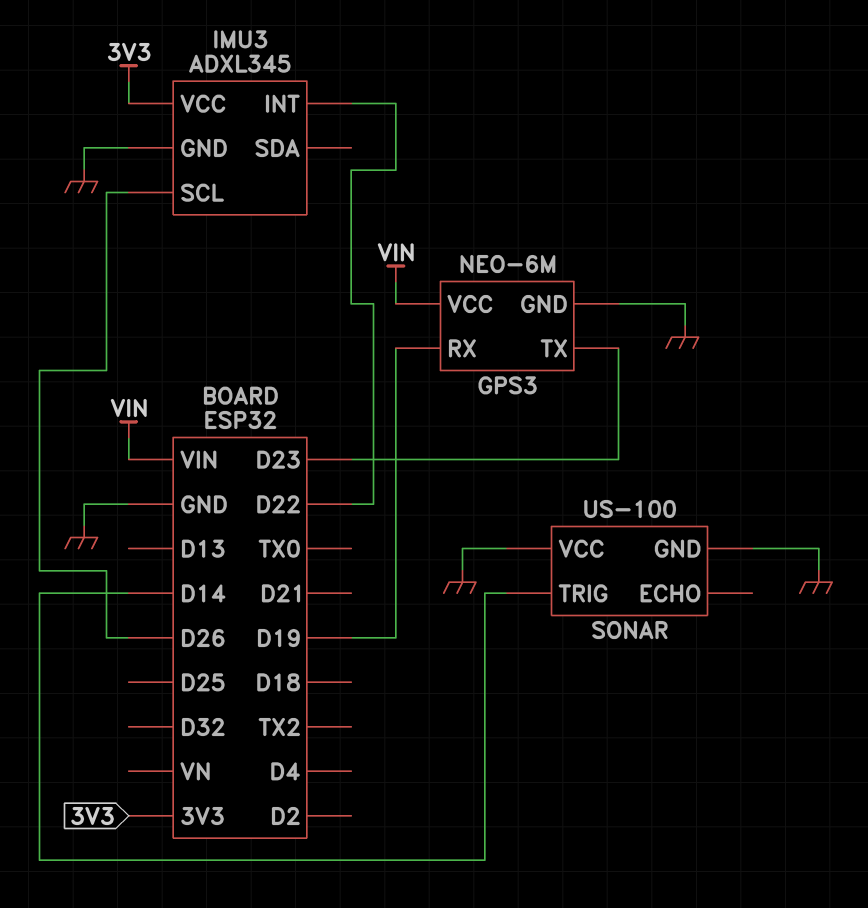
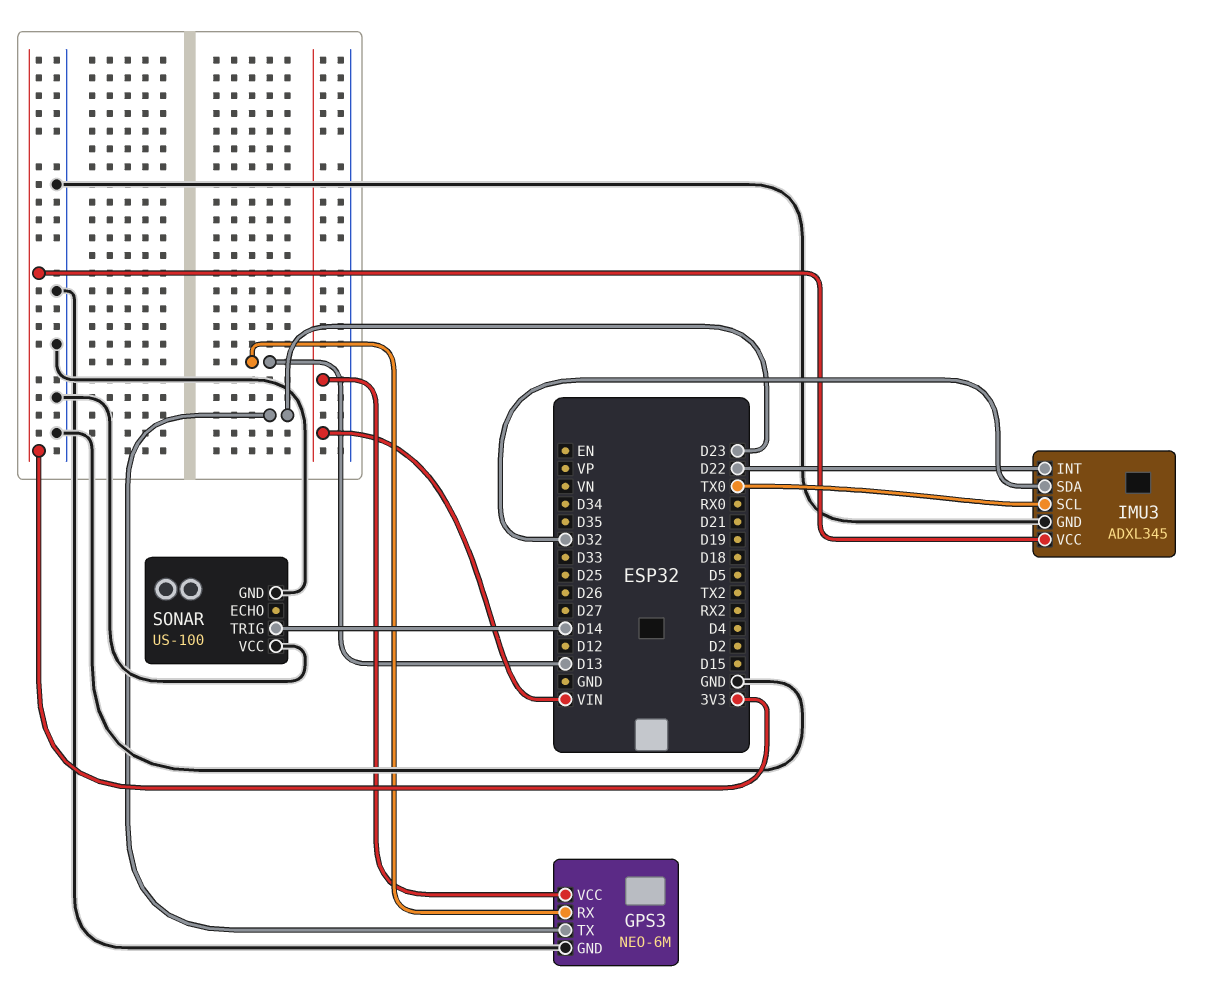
GPS3 pin RX: D19 -> D13
IMU3 pin SCL: D26 -> TX0
IMU3 pin SDA: none -> D32

